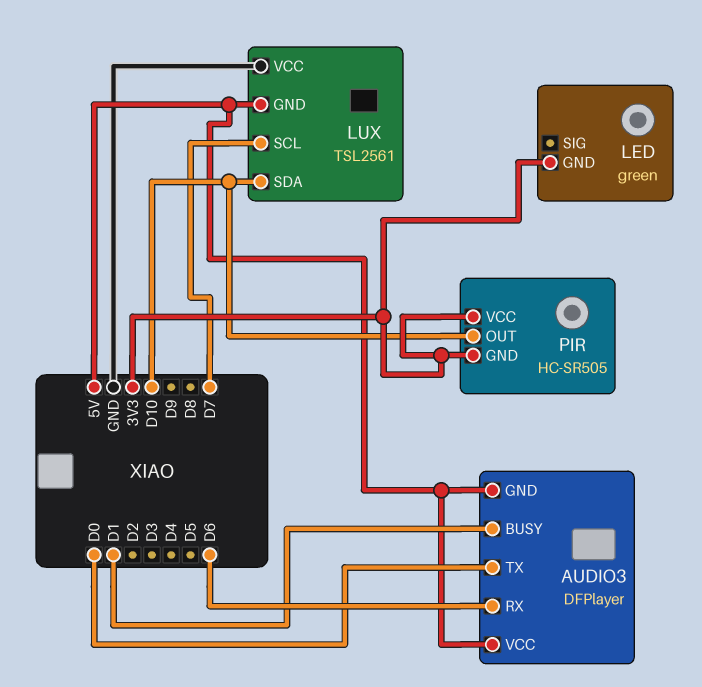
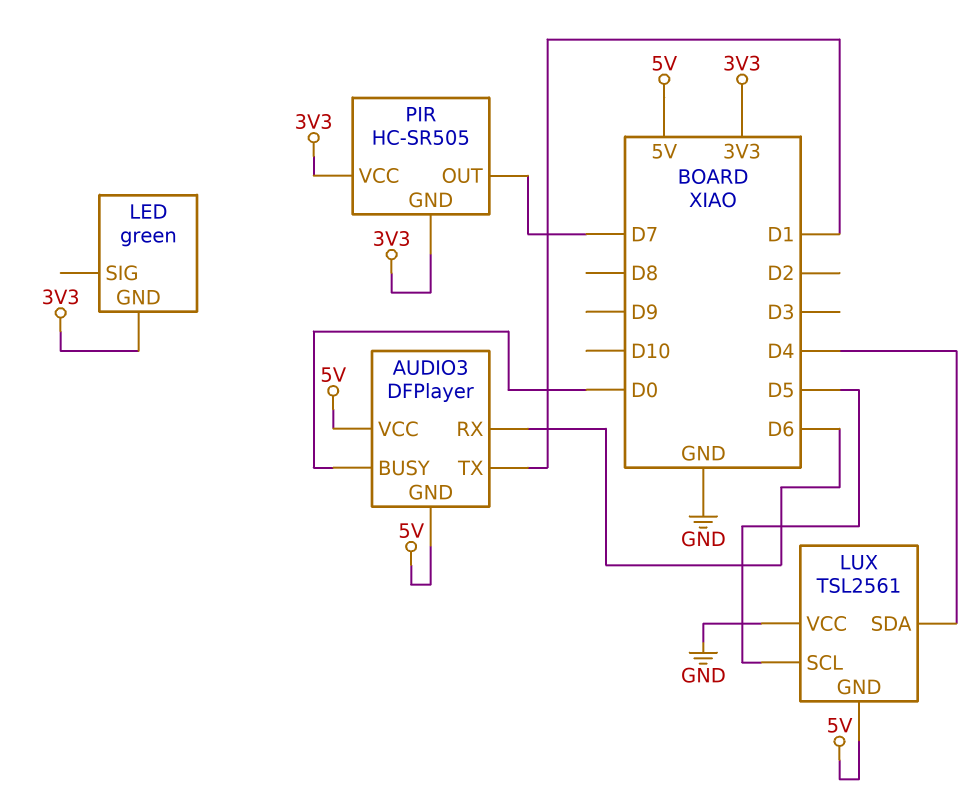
AUDIO3 pin BUSY: D1 -> D0
AUDIO3 pin TX: D0 -> D1
LUX pin SCL: D7 -> D5
LUX pin SDA: D10 -> D4
PIR pin OUT: D10 -> D7

